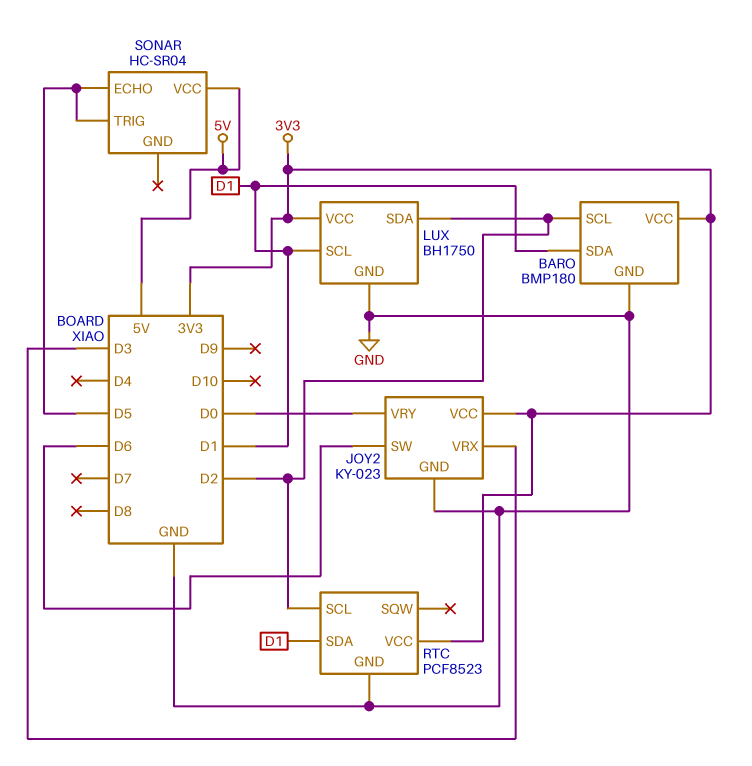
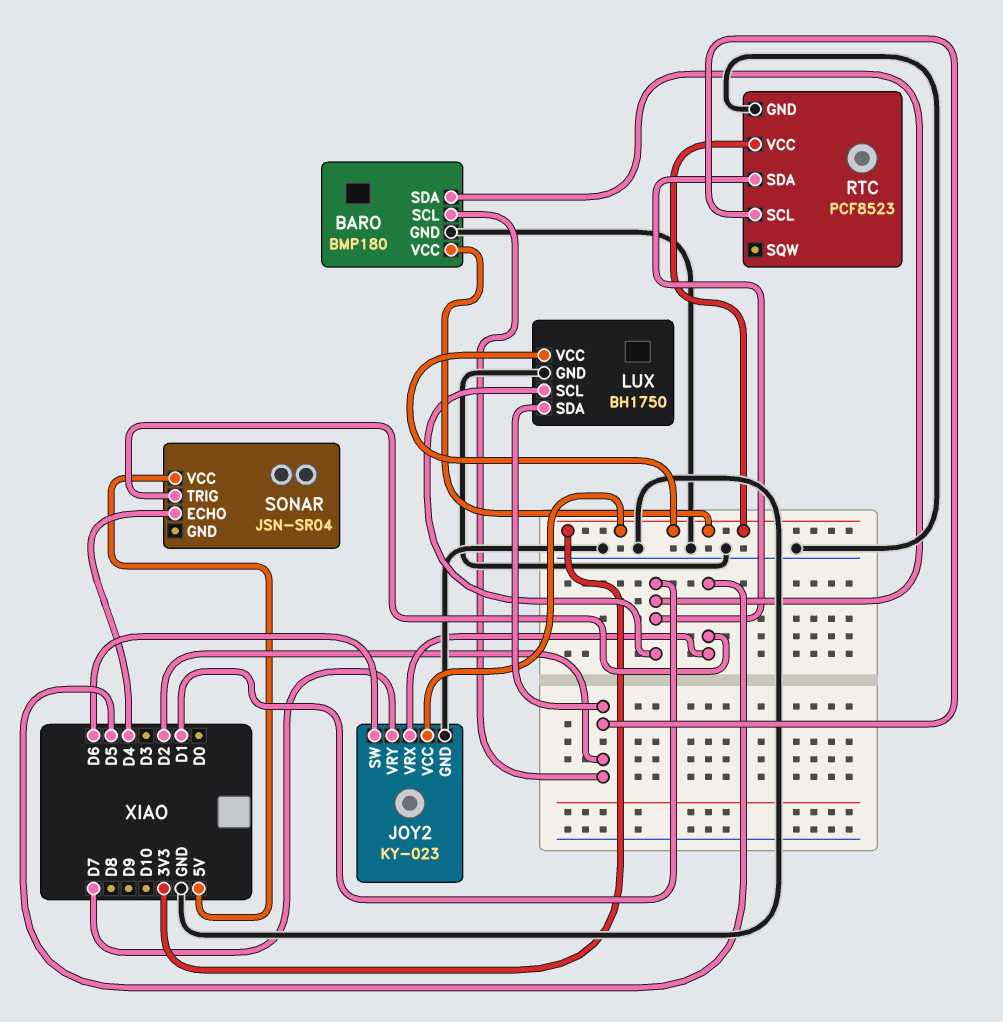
JOY2 pin VRX: D3 -> D5
JOY2 pin VRY: D0 -> D7
SONAR: HC-SR04 -> JSN-SR04
SONAR pin ECHO: D5 -> D4

